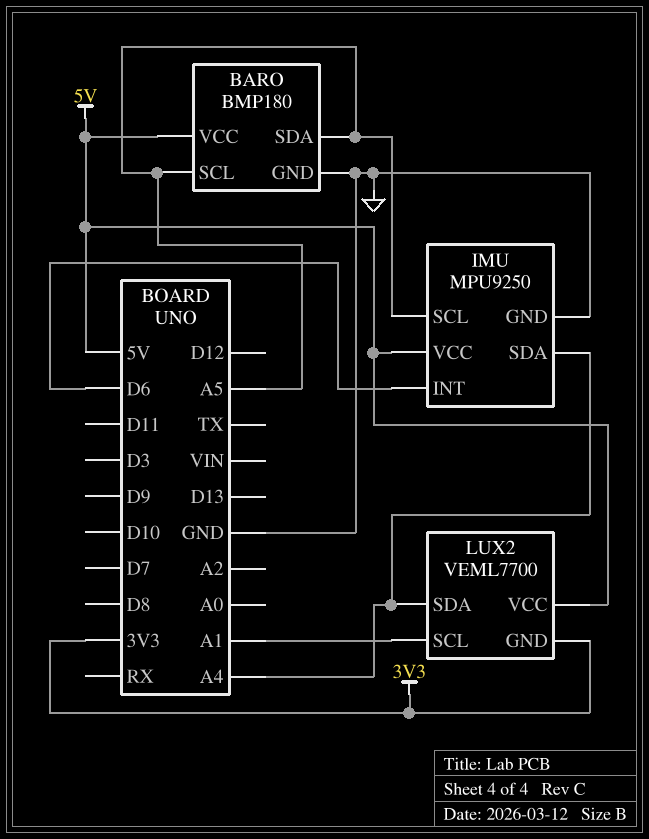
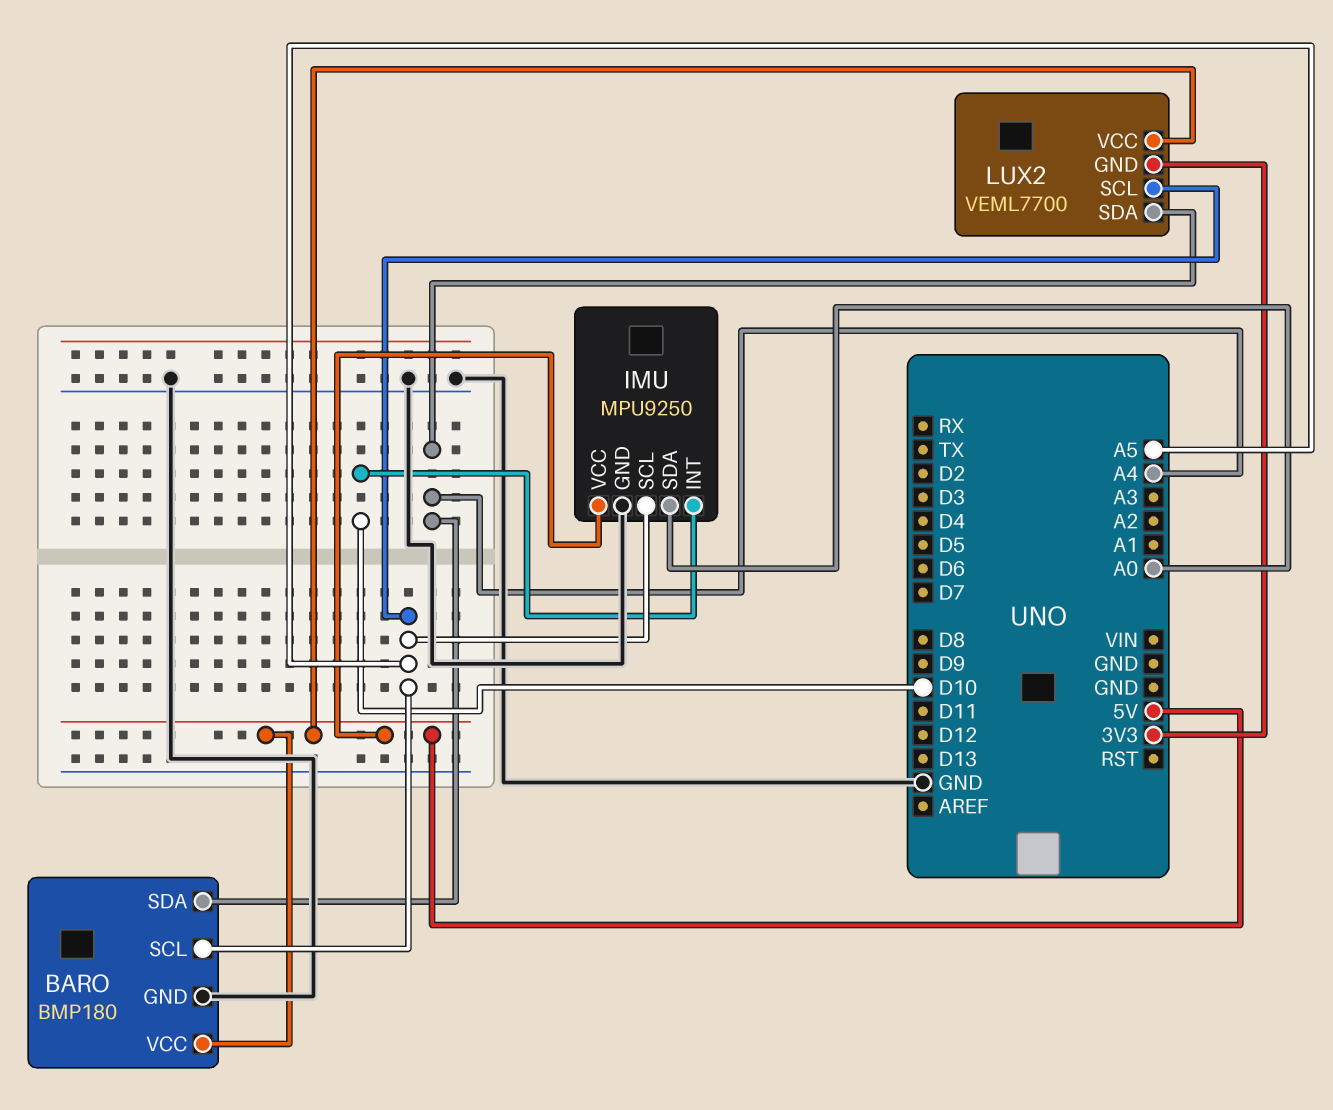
BARO pin SDA: A5 -> A4
IMU pin INT: D6 -> D10
IMU pin SDA: A4 -> A0
LUX2 pin SCL: A1 -> A5

